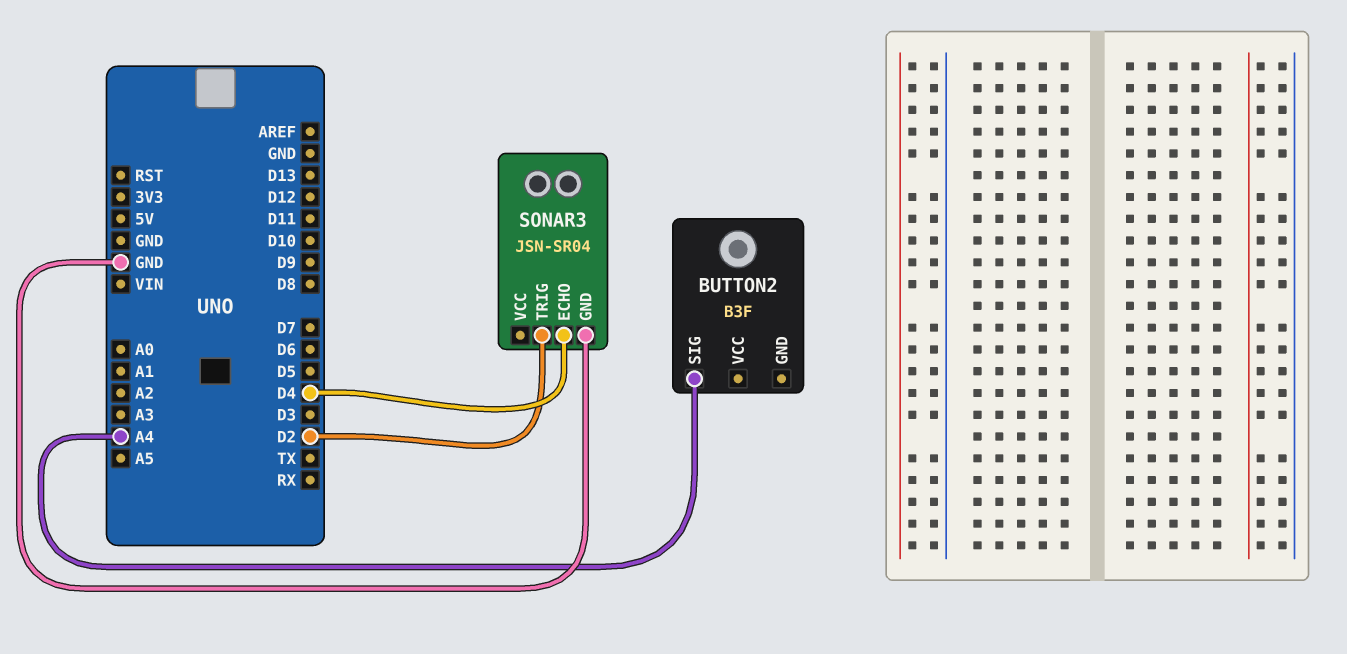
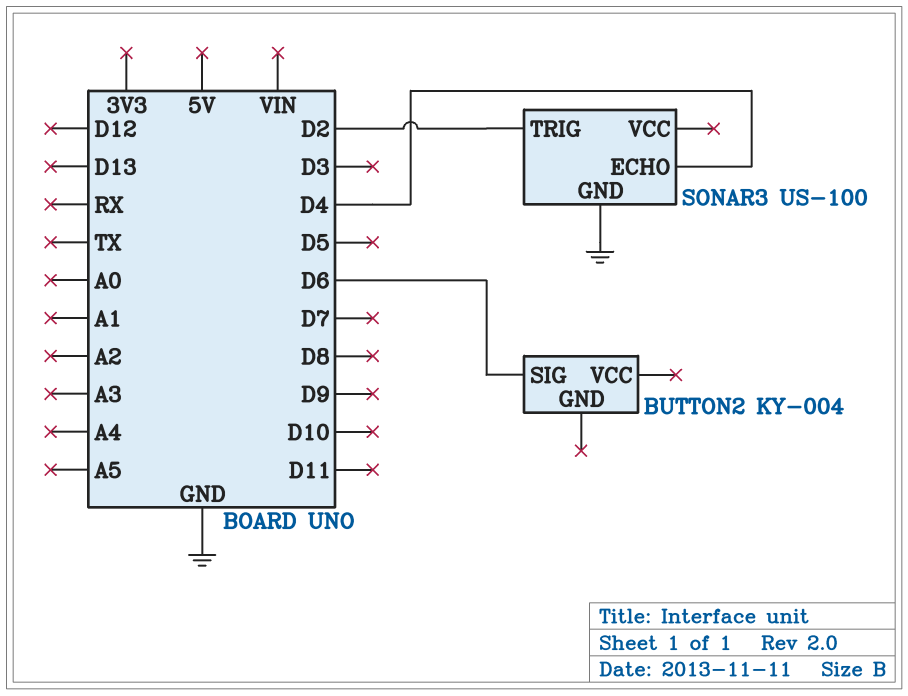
BUTTON2: B3F -> KY-004
BUTTON2 pin SIG: A4 -> D6
SONAR3: JSN-SR04 -> US-100

